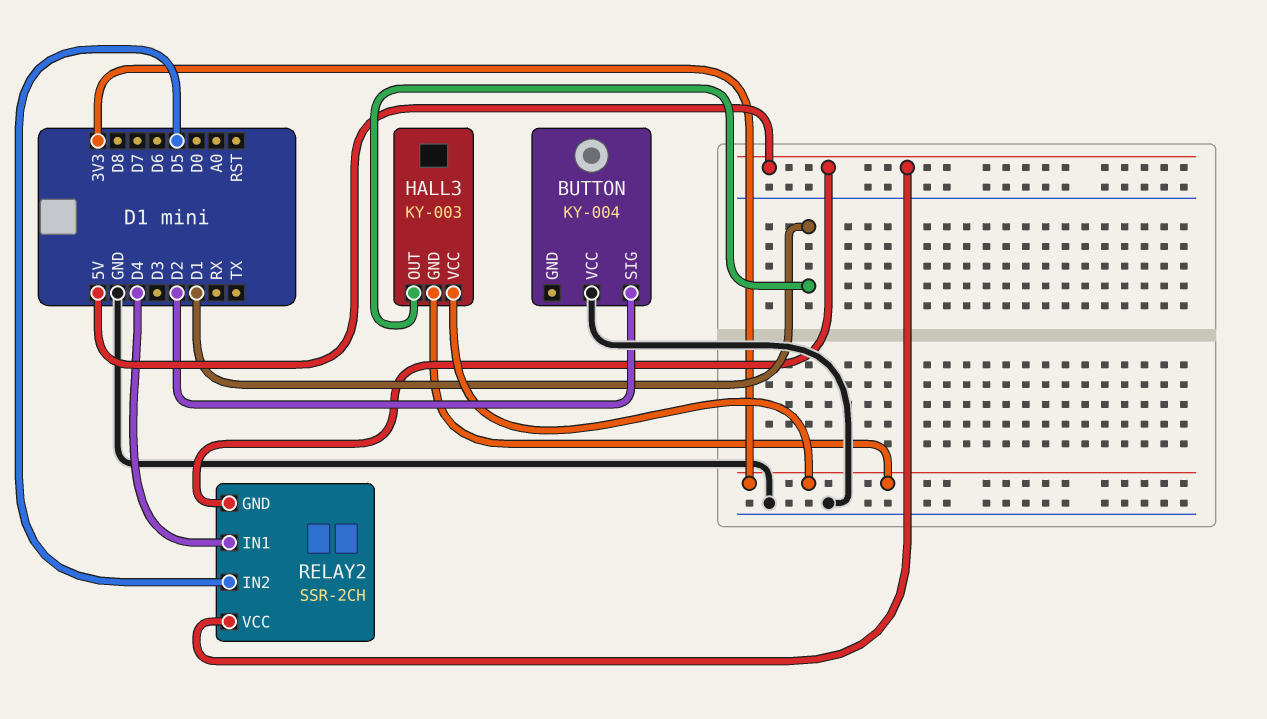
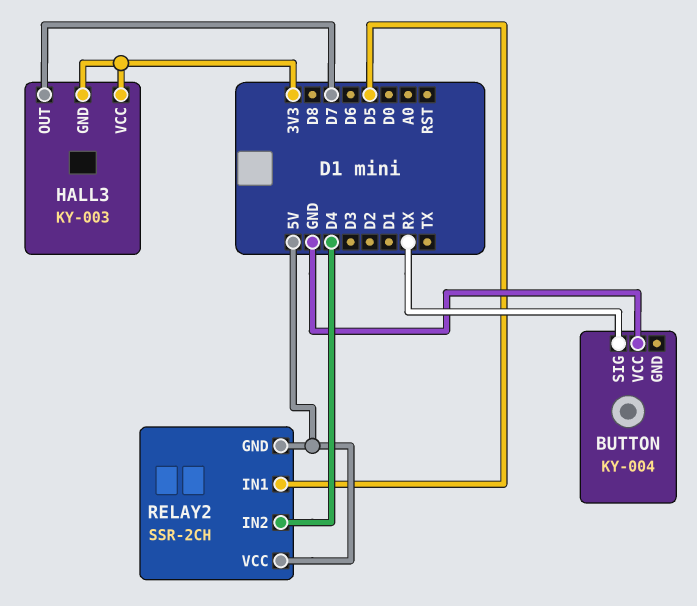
BUTTON pin SIG: D2 -> RX
HALL3 pin OUT: D1 -> D7
RELAY2 pin IN1: D4 -> D5
RELAY2 pin IN2: D5 -> D4

